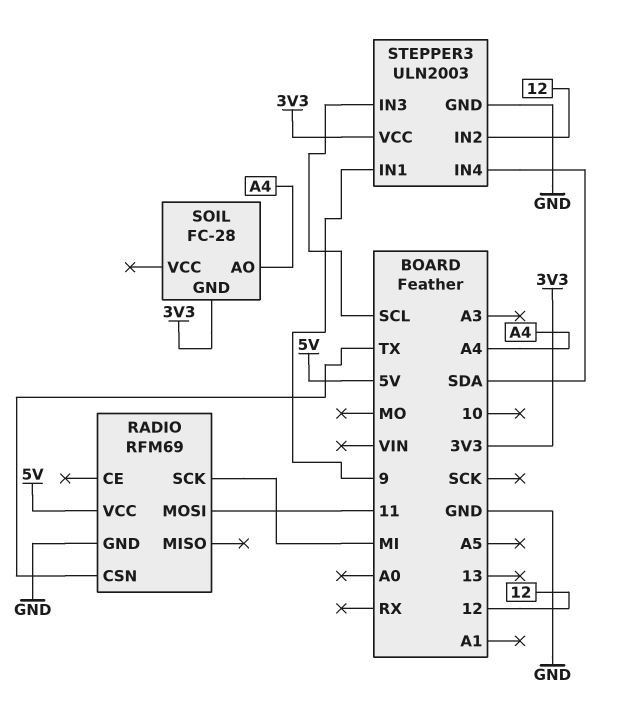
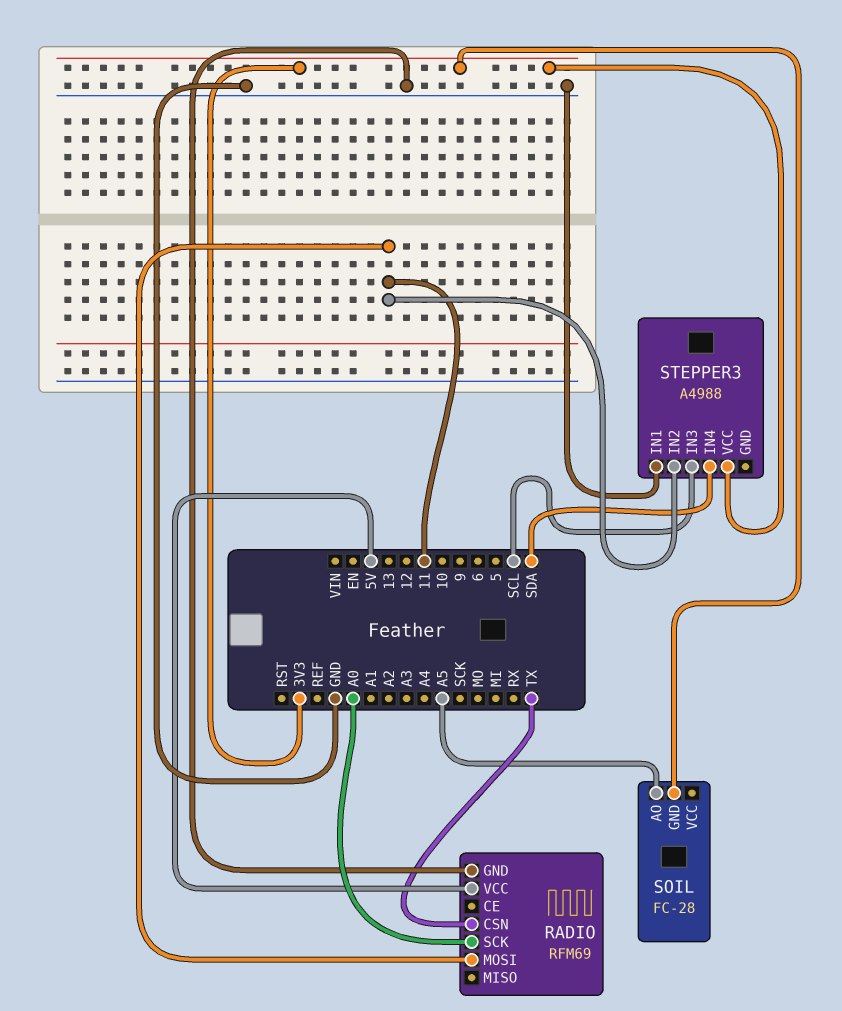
RADIO pin SCK: MI -> A0
SOIL pin AO: A4 -> A5
STEPPER3: ULN2003 -> A4988
STEPPER3 pin GND: GND -> none
STEPPER3 pin IN1: 9 -> GND
STEPPER3 pin IN2: 12 -> 11

